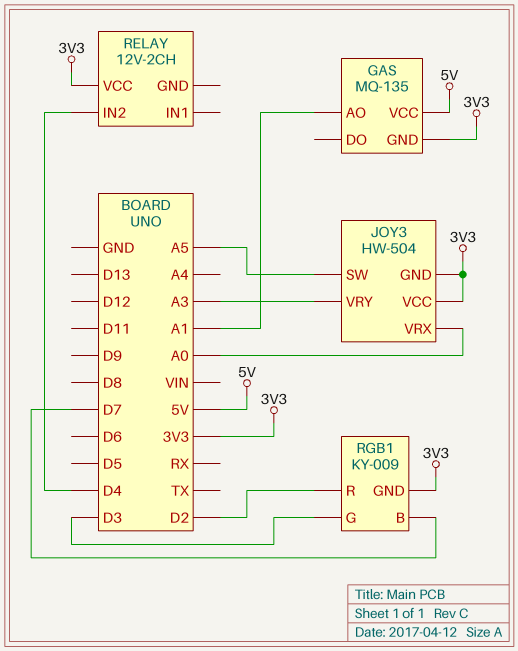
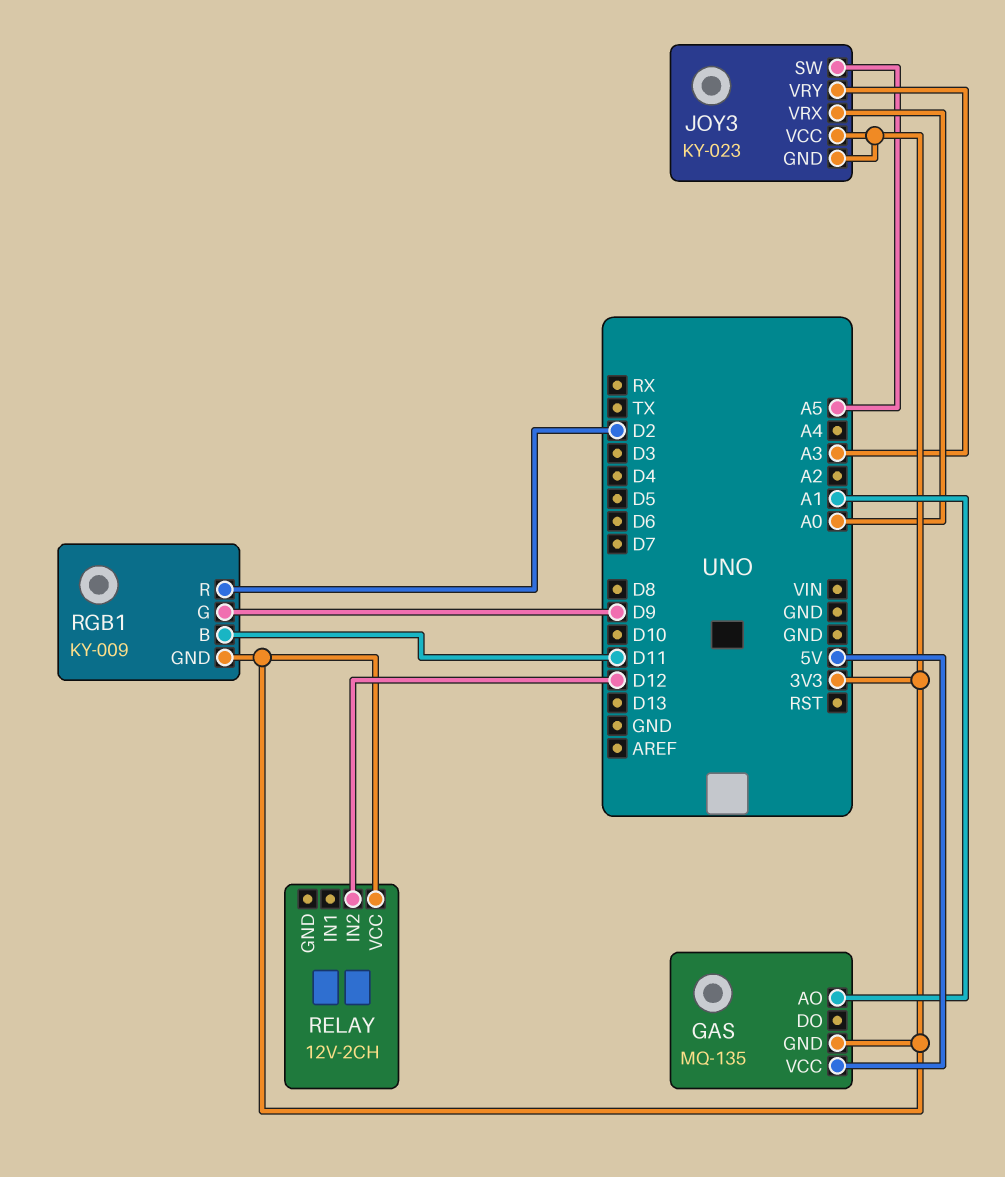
JOY3: HW-504 -> KY-023
RELAY pin IN2: D4 -> D12
RGB1 pin B: D7 -> D11
RGB1 pin G: D3 -> D9

